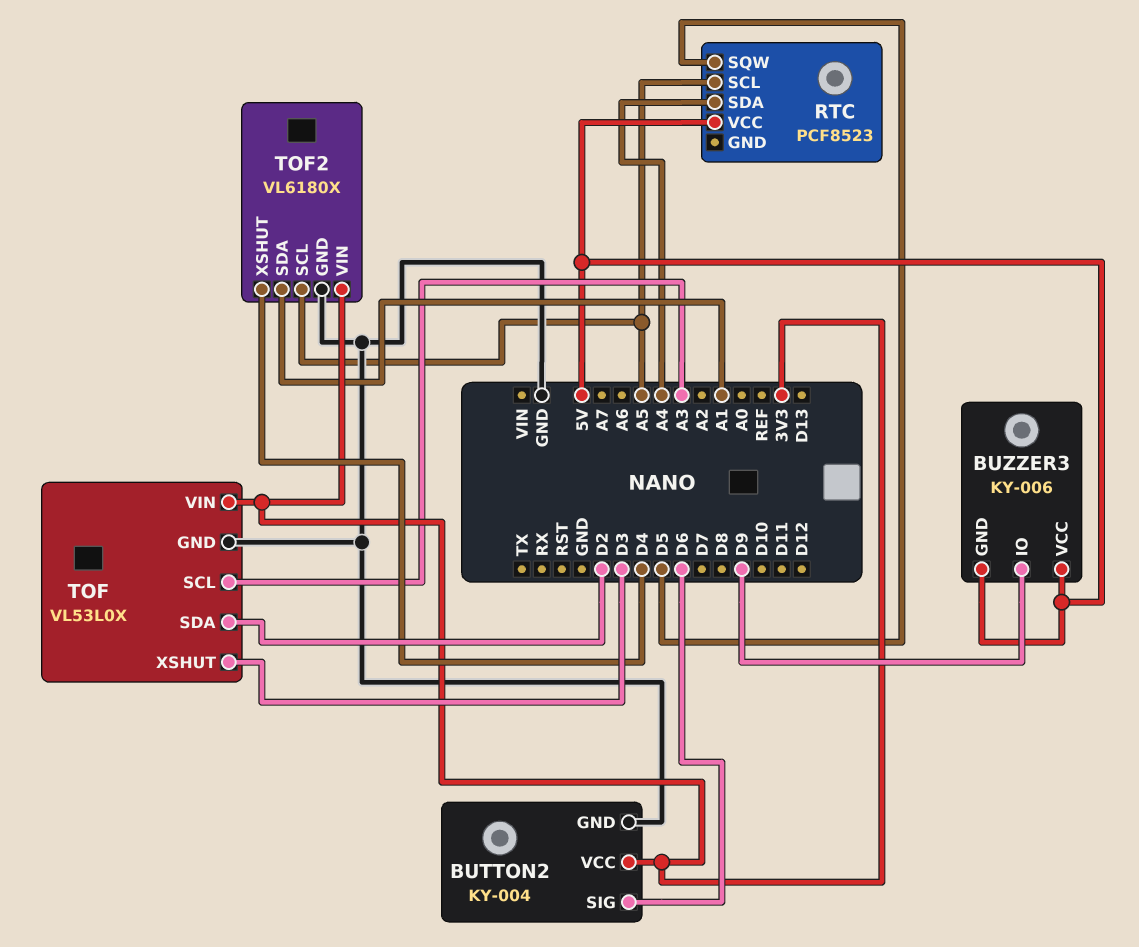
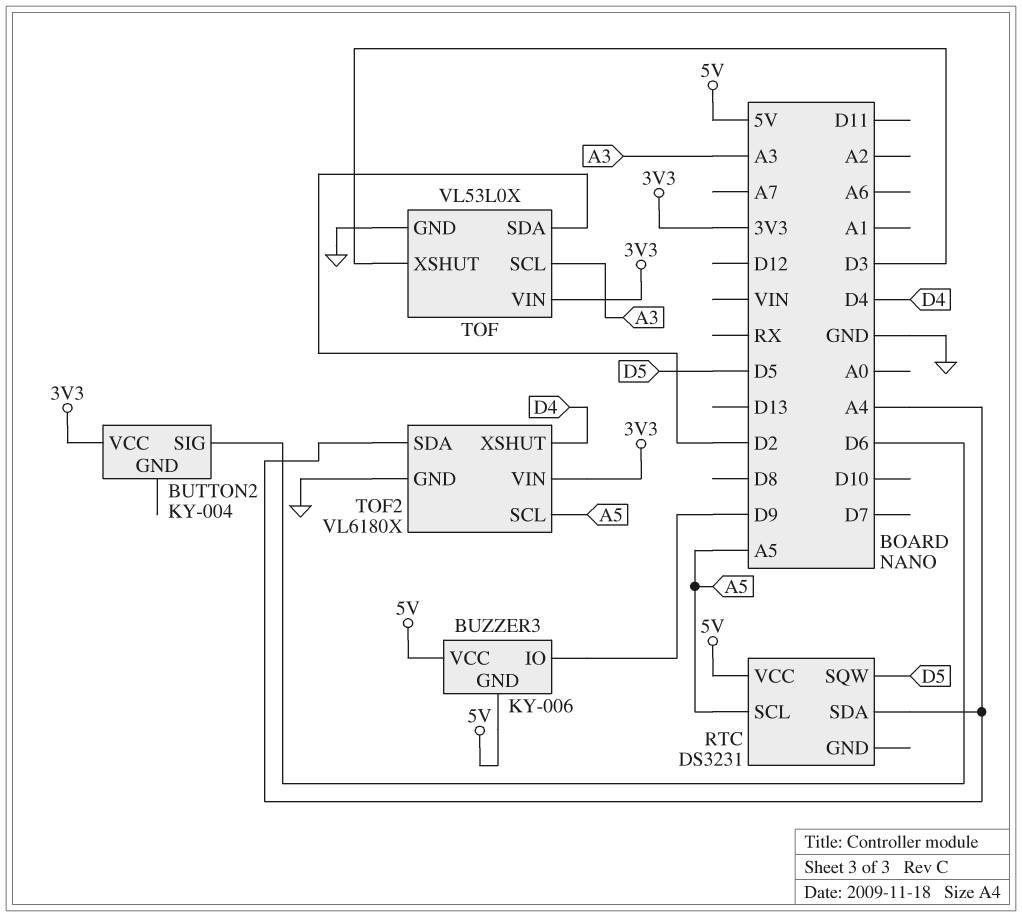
BUTTON2 pin GND: GND -> none
RTC: PCF8523 -> DS3231
TOF2 pin SDA: A1 -> A4

